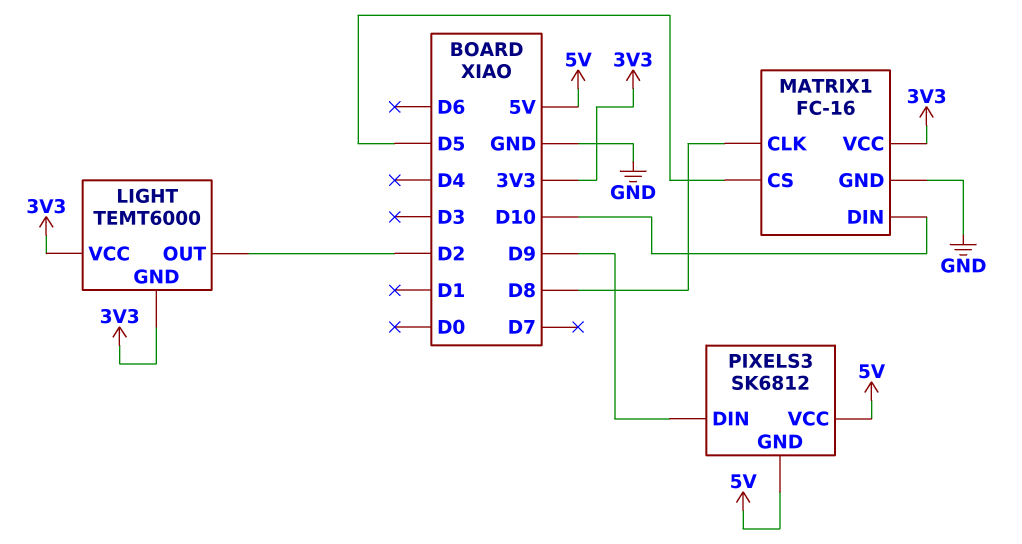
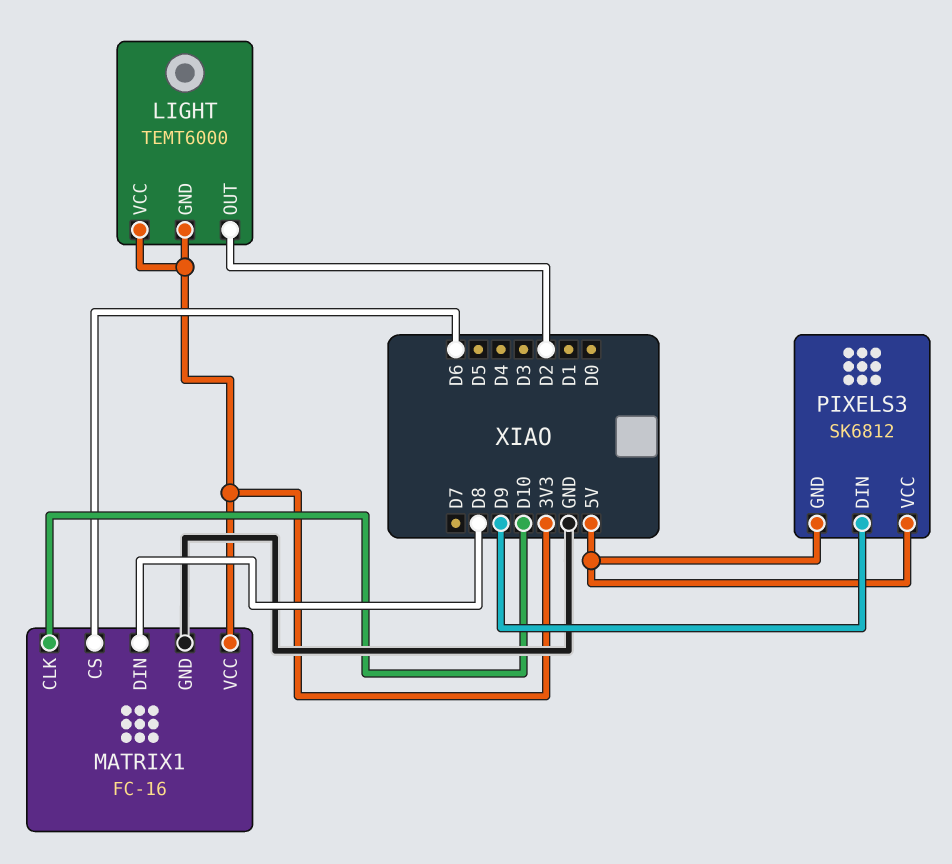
MATRIX1 pin CLK: D8 -> D10
MATRIX1 pin CS: D5 -> D6
MATRIX1 pin DIN: D10 -> D8

